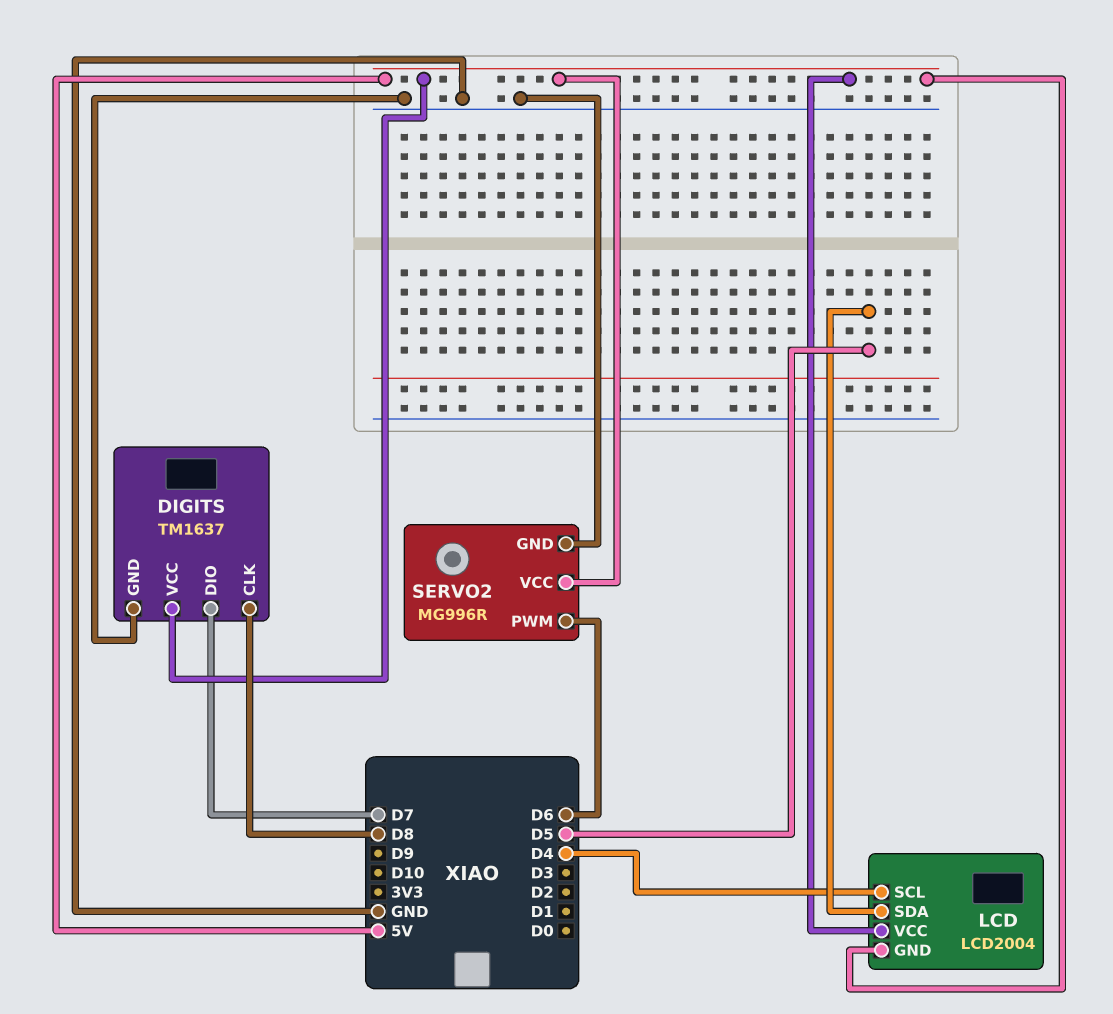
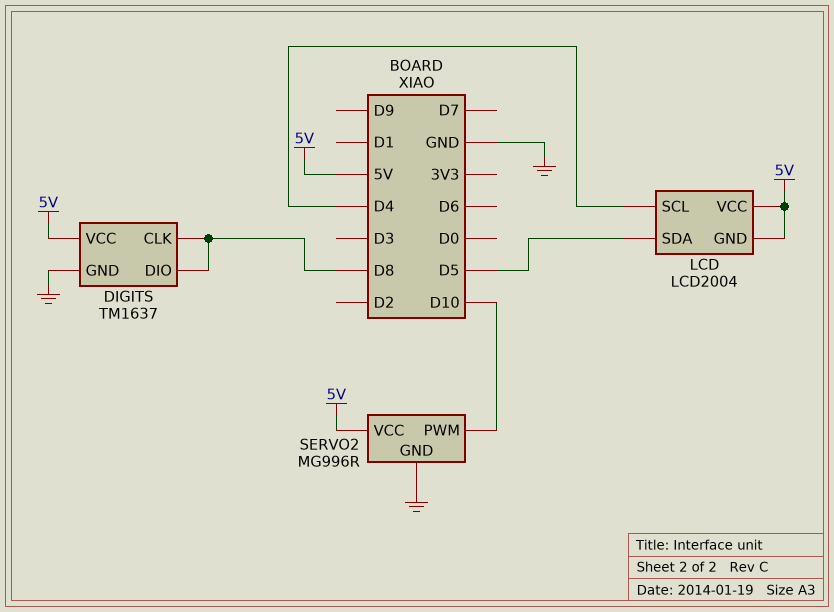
DIGITS pin DIO: D7 -> D8
SERVO2 pin PWM: D6 -> D10

